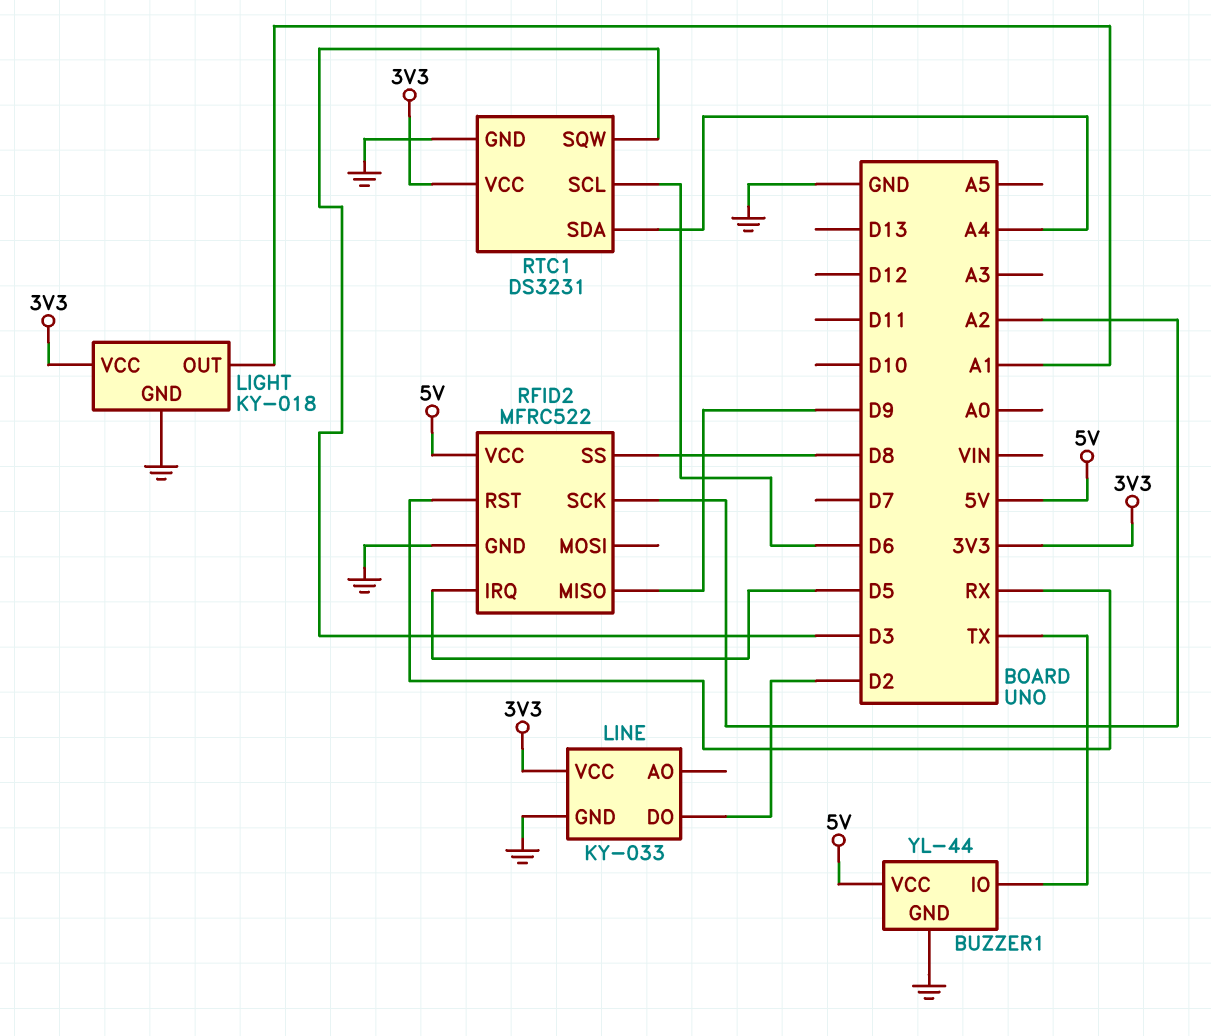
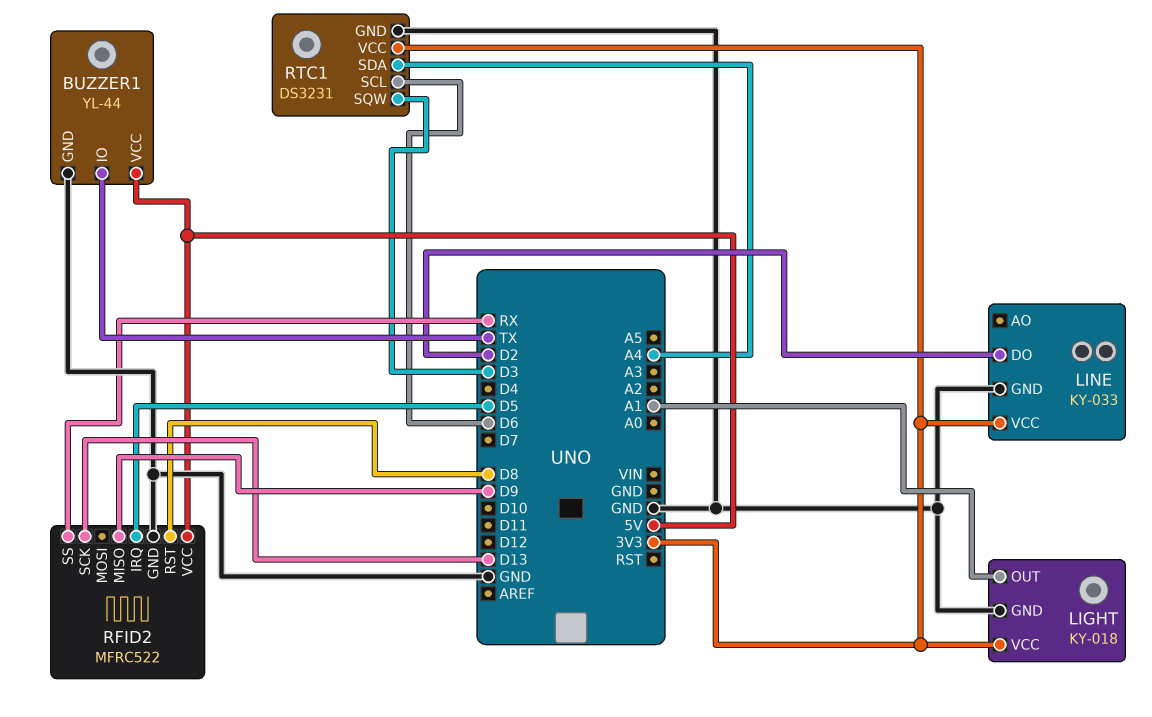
RFID2 pin RST: RX -> D8
RFID2 pin SCK: A2 -> D13
RFID2 pin SS: D8 -> RX

